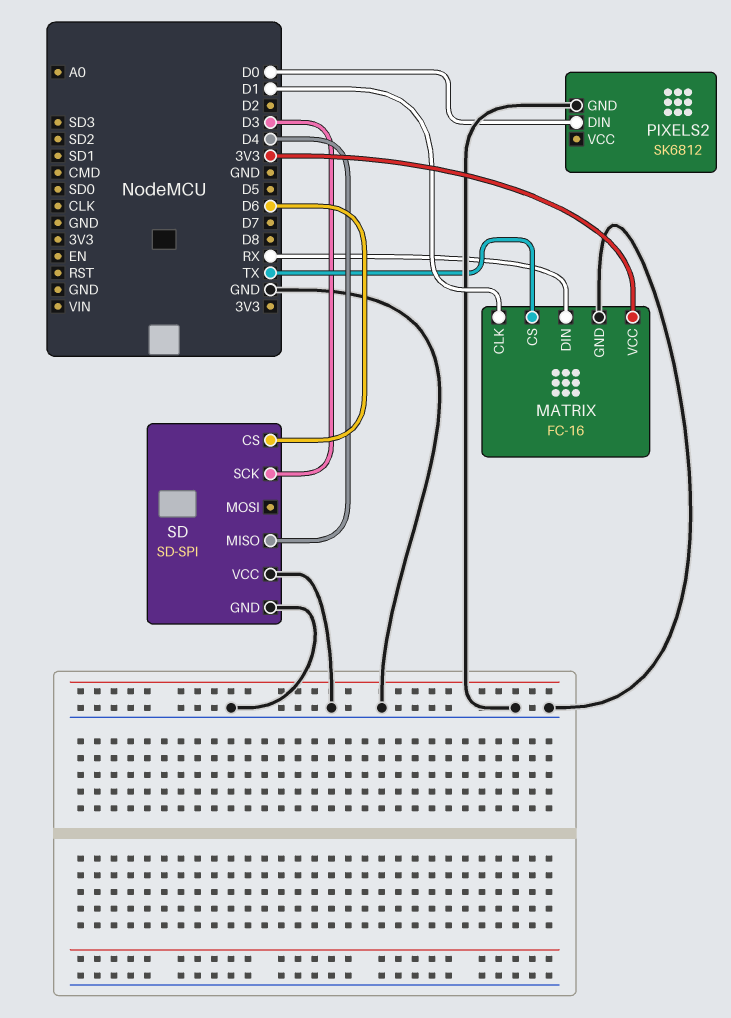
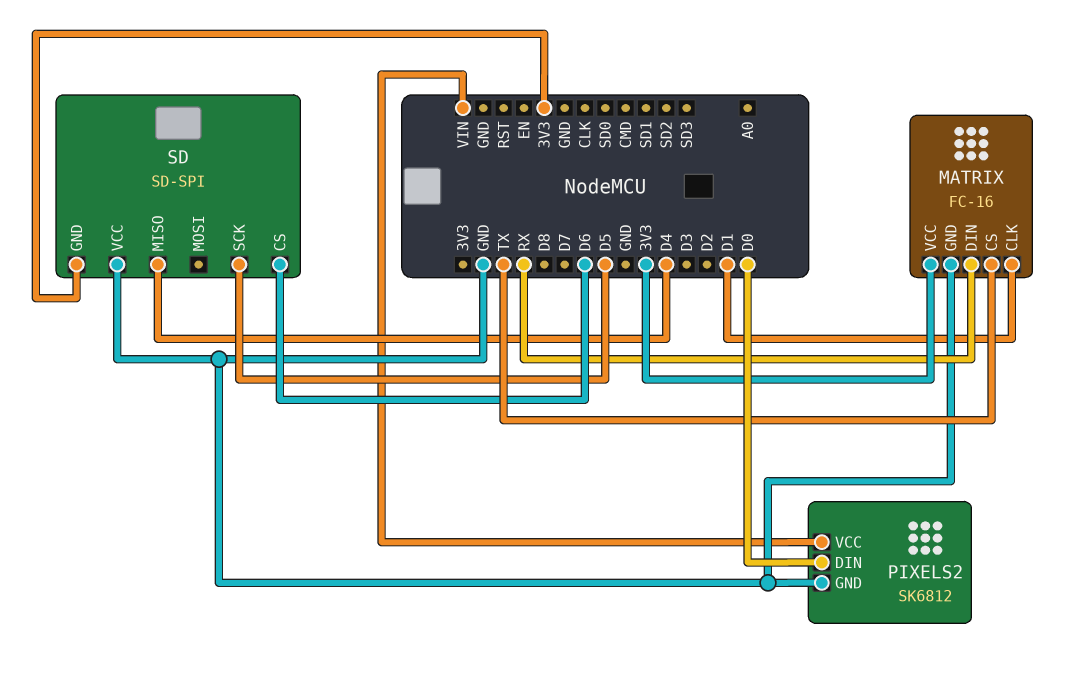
PIXELS2 pin VCC: none -> VIN
SD pin GND: GND -> 3V3
SD pin SCK: D3 -> D5

